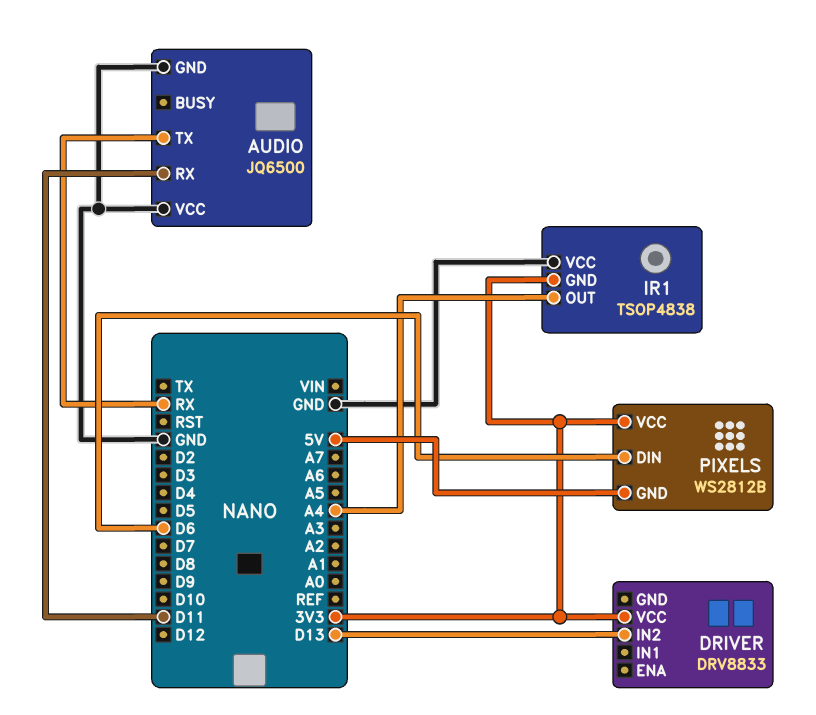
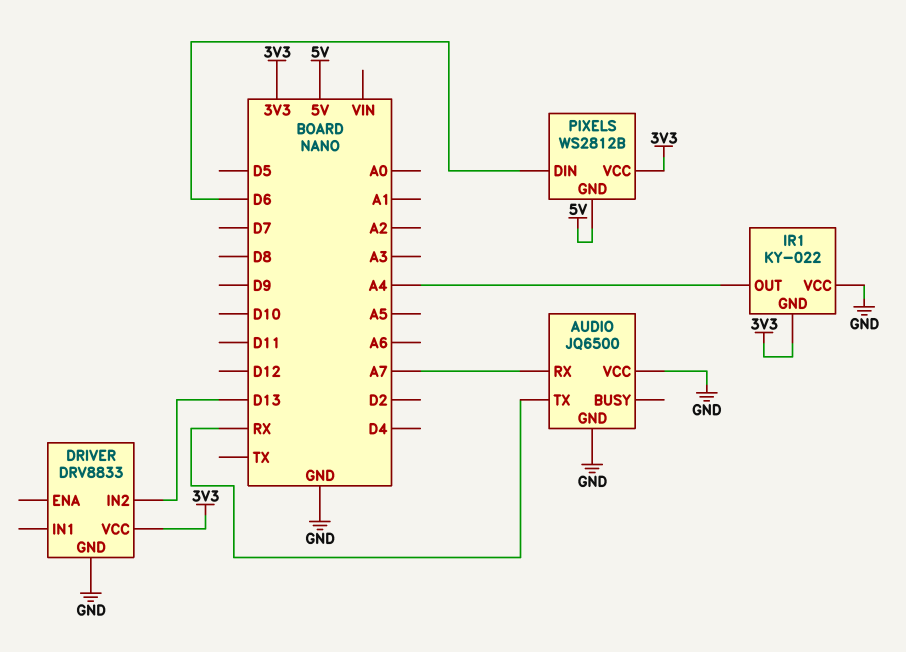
AUDIO pin RX: D11 -> A7
DRIVER pin GND: none -> GND
IR1: TSOP4838 -> KY-022

